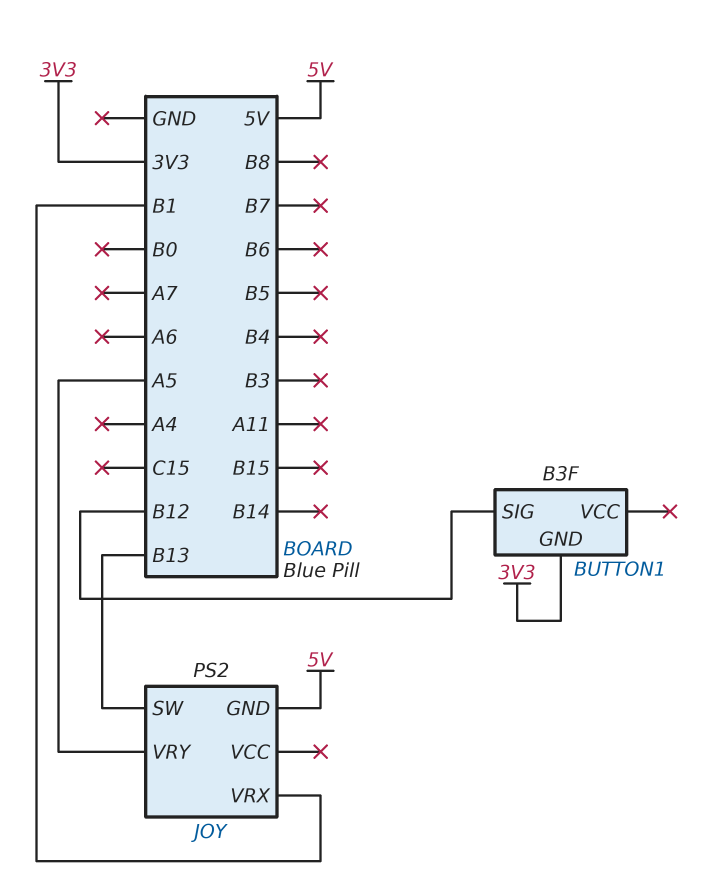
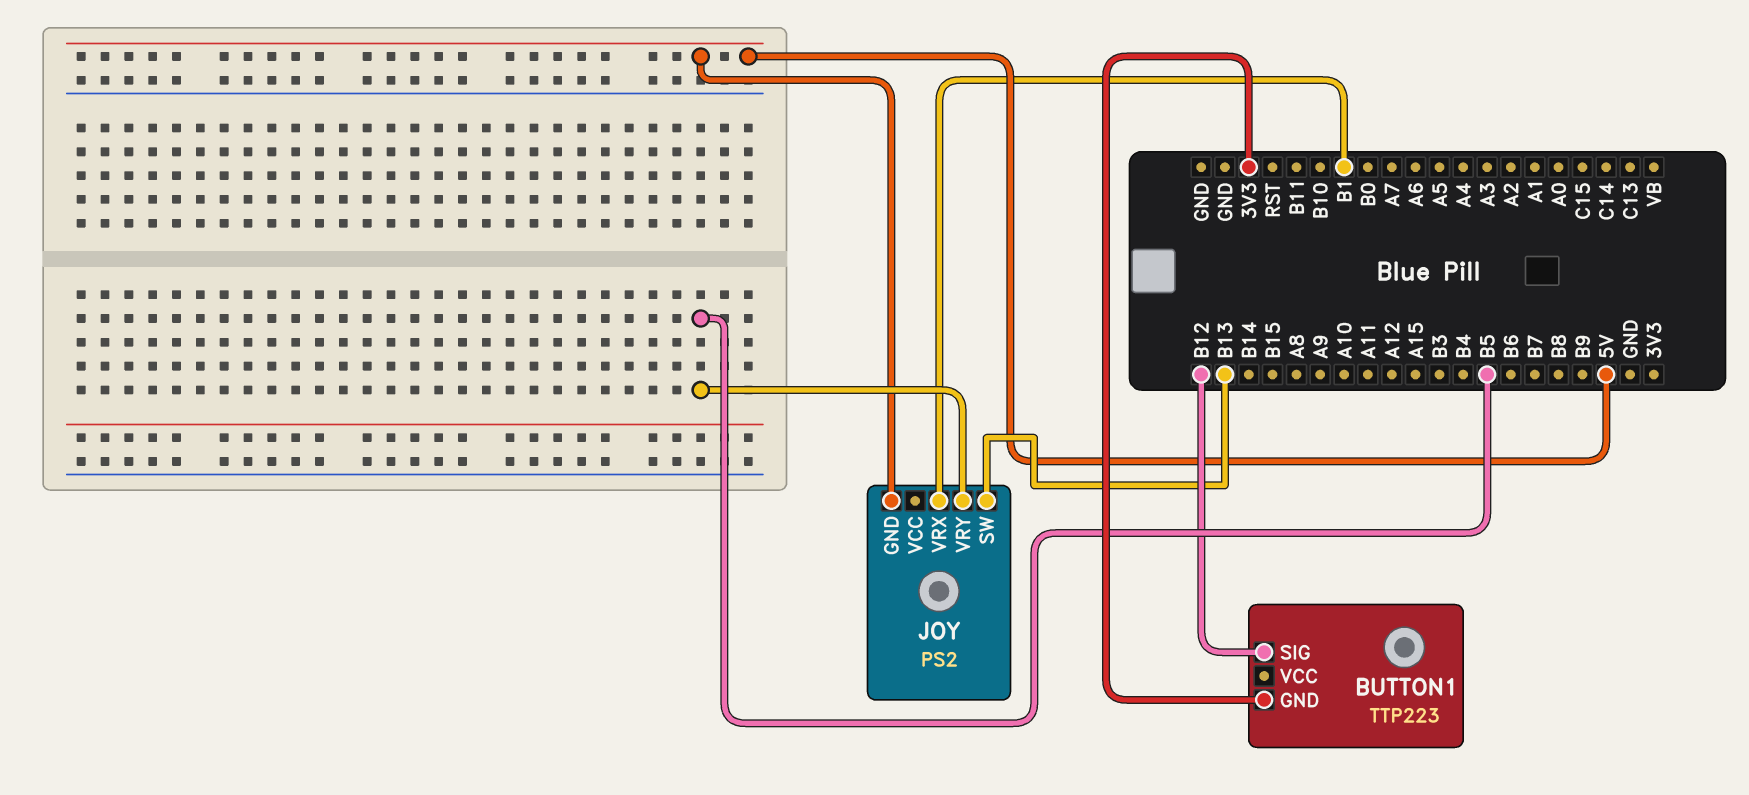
BUTTON1: B3F -> TTP223
JOY pin VRY: A5 -> B5

